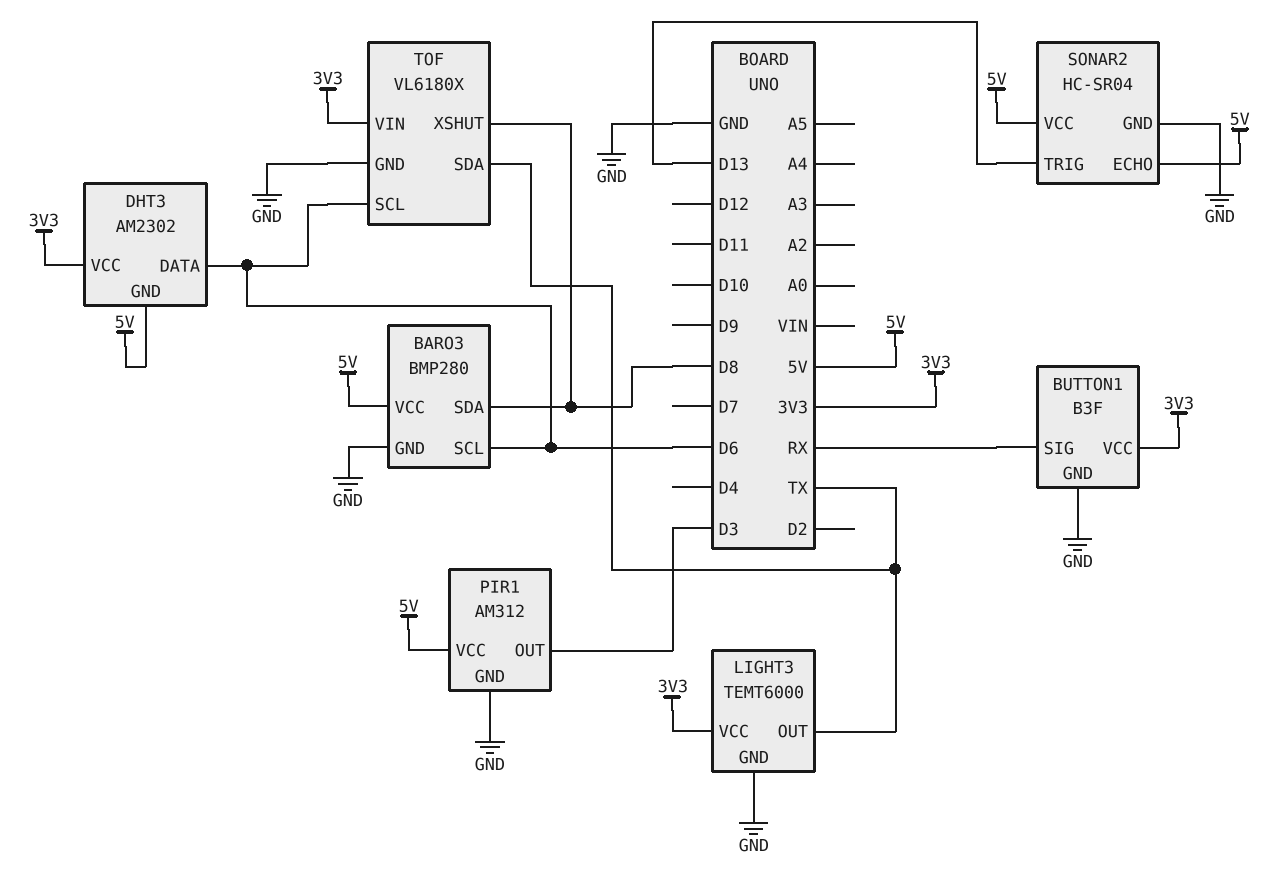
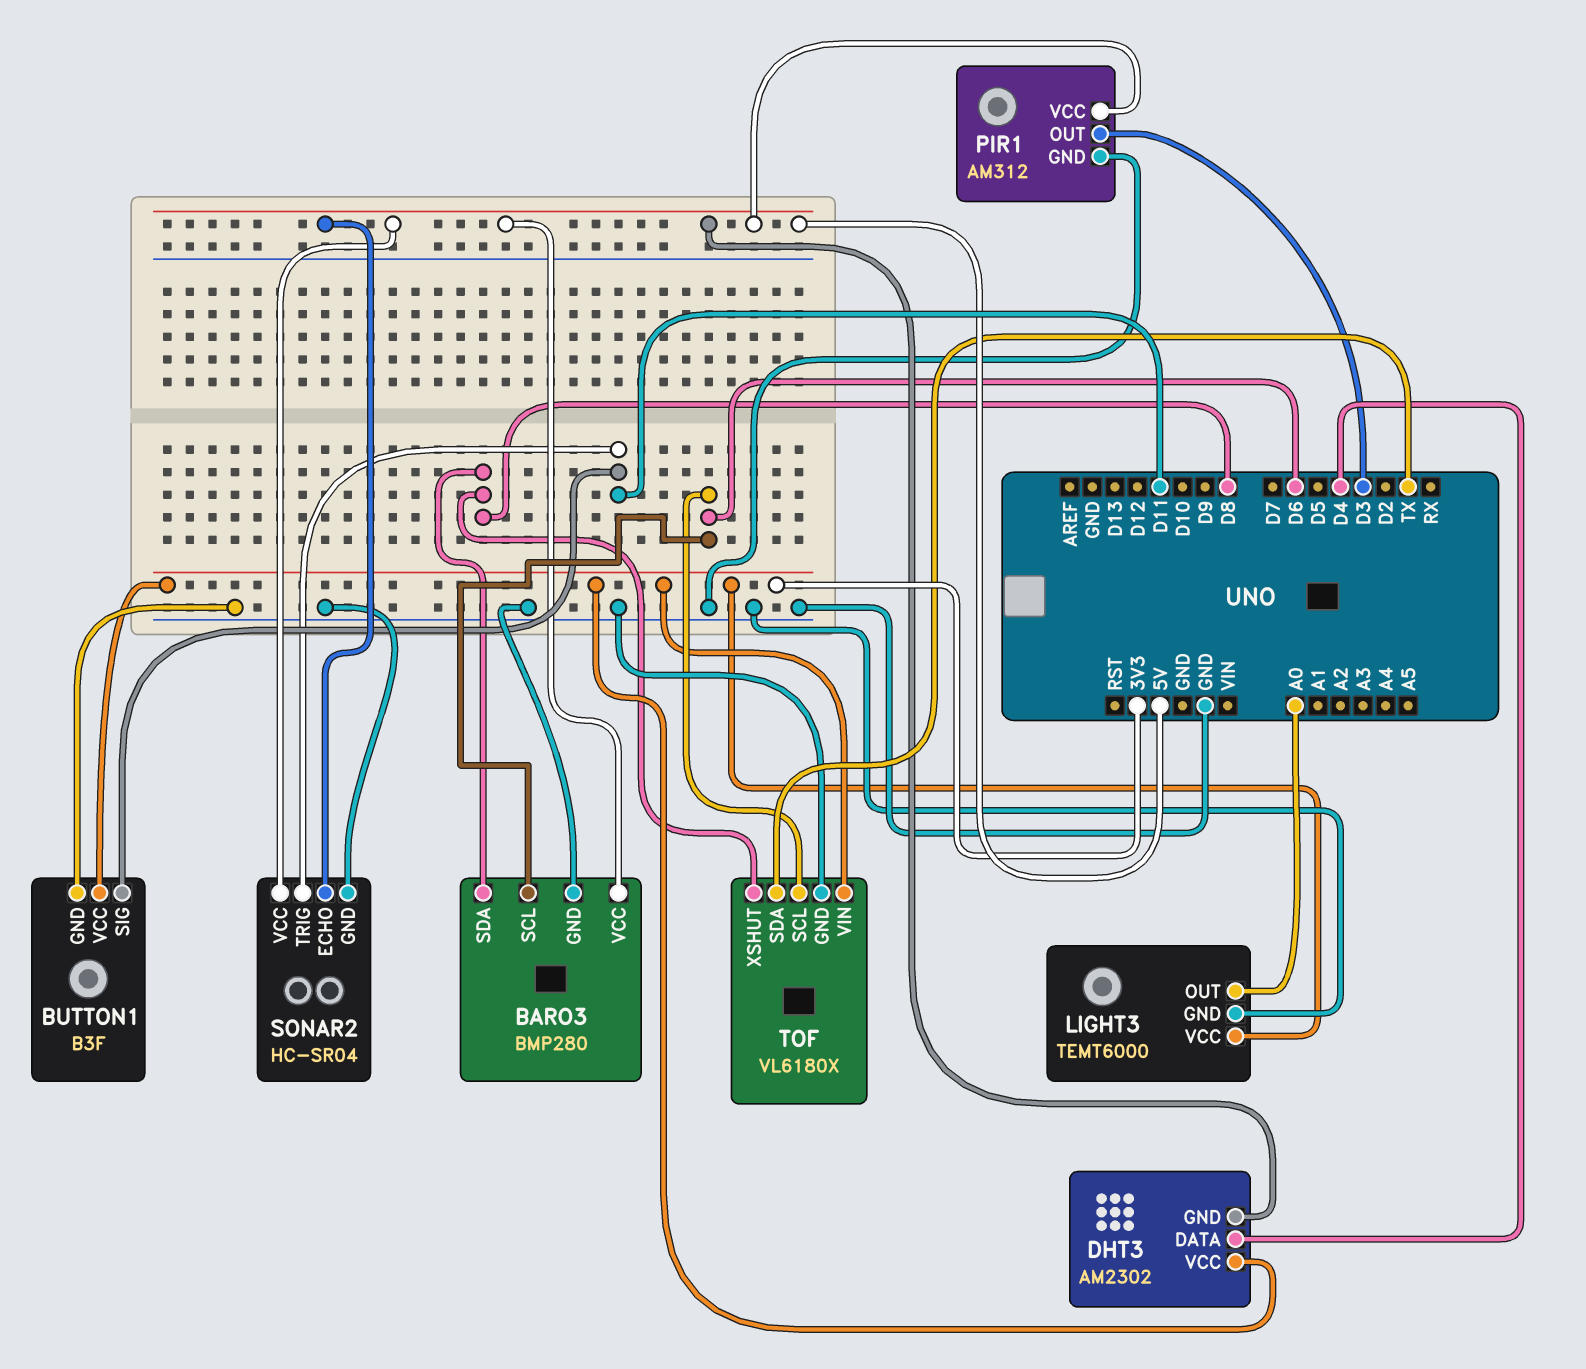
BUTTON1 pin SIG: RX -> D11
DHT3 pin DATA: D6 -> D4
LIGHT3 pin OUT: TX -> A0
SONAR2 pin TRIG: D13 -> D11

